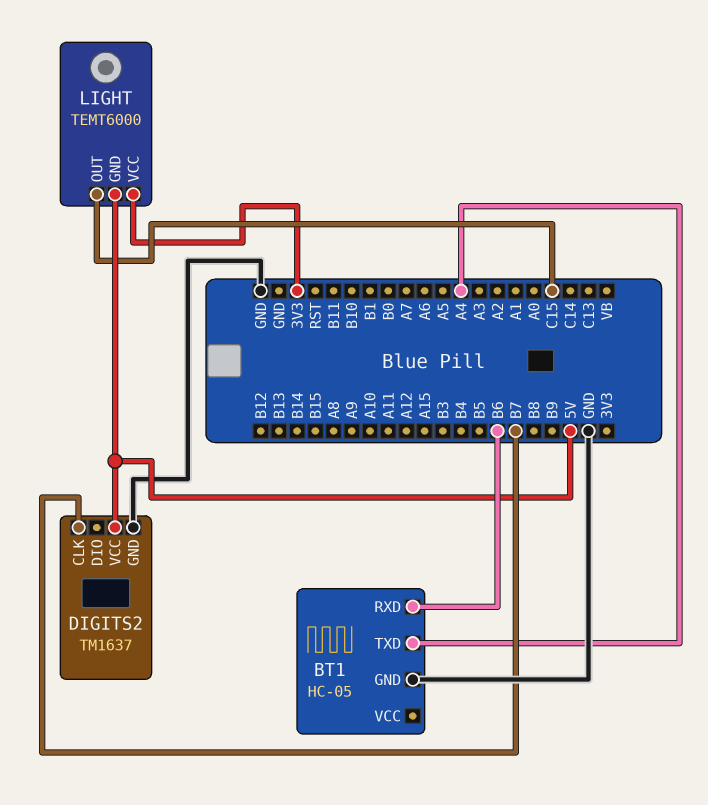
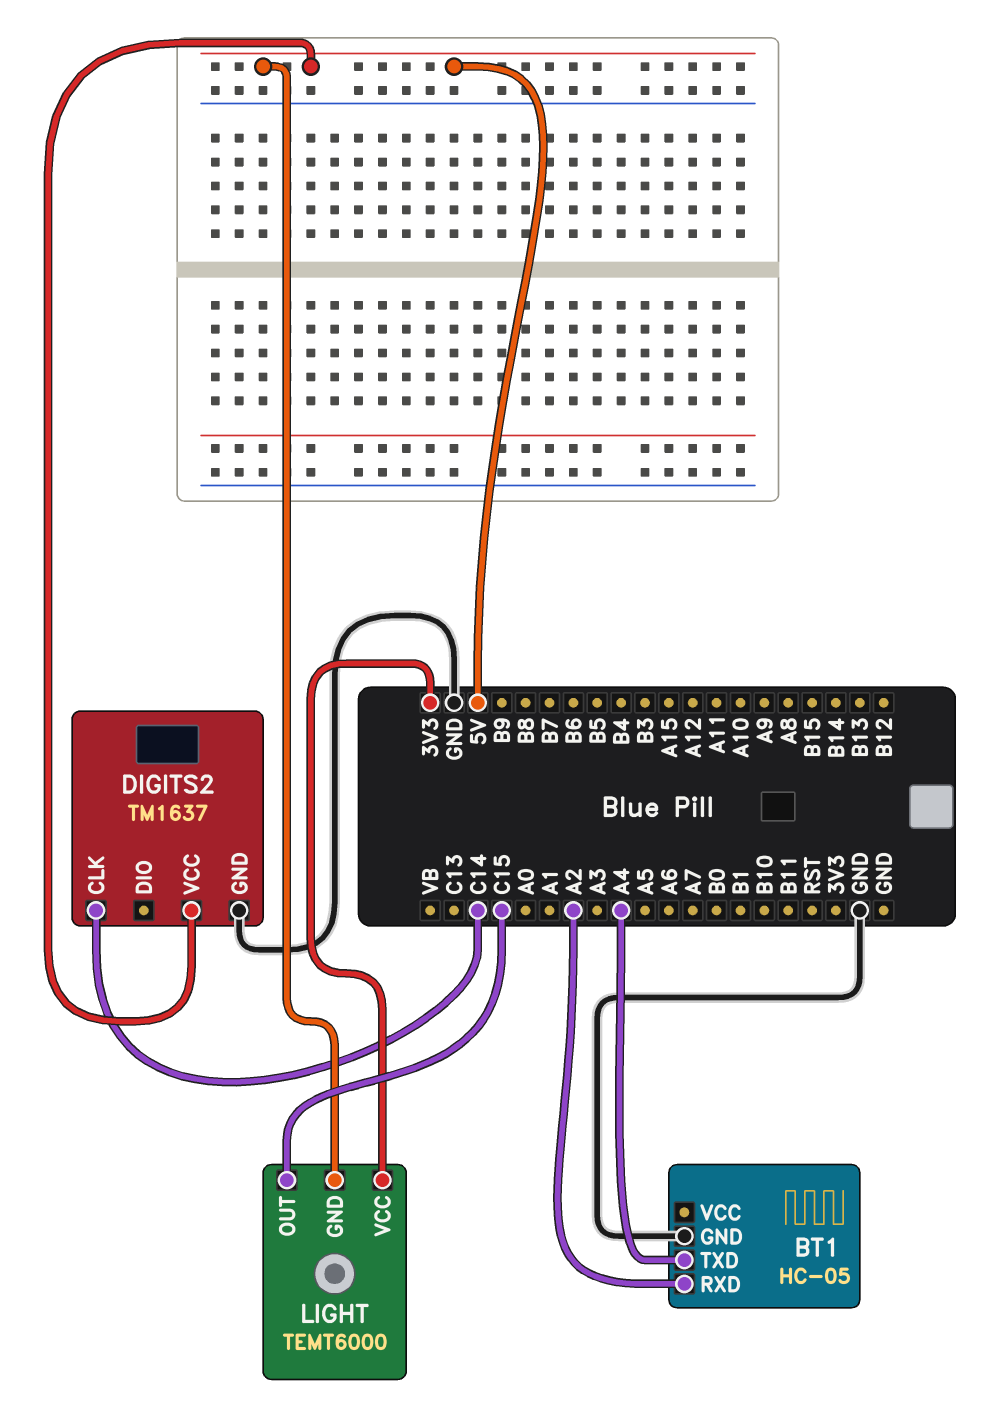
BT1 pin RXD: B6 -> A2
DIGITS2 pin CLK: B7 -> C14

